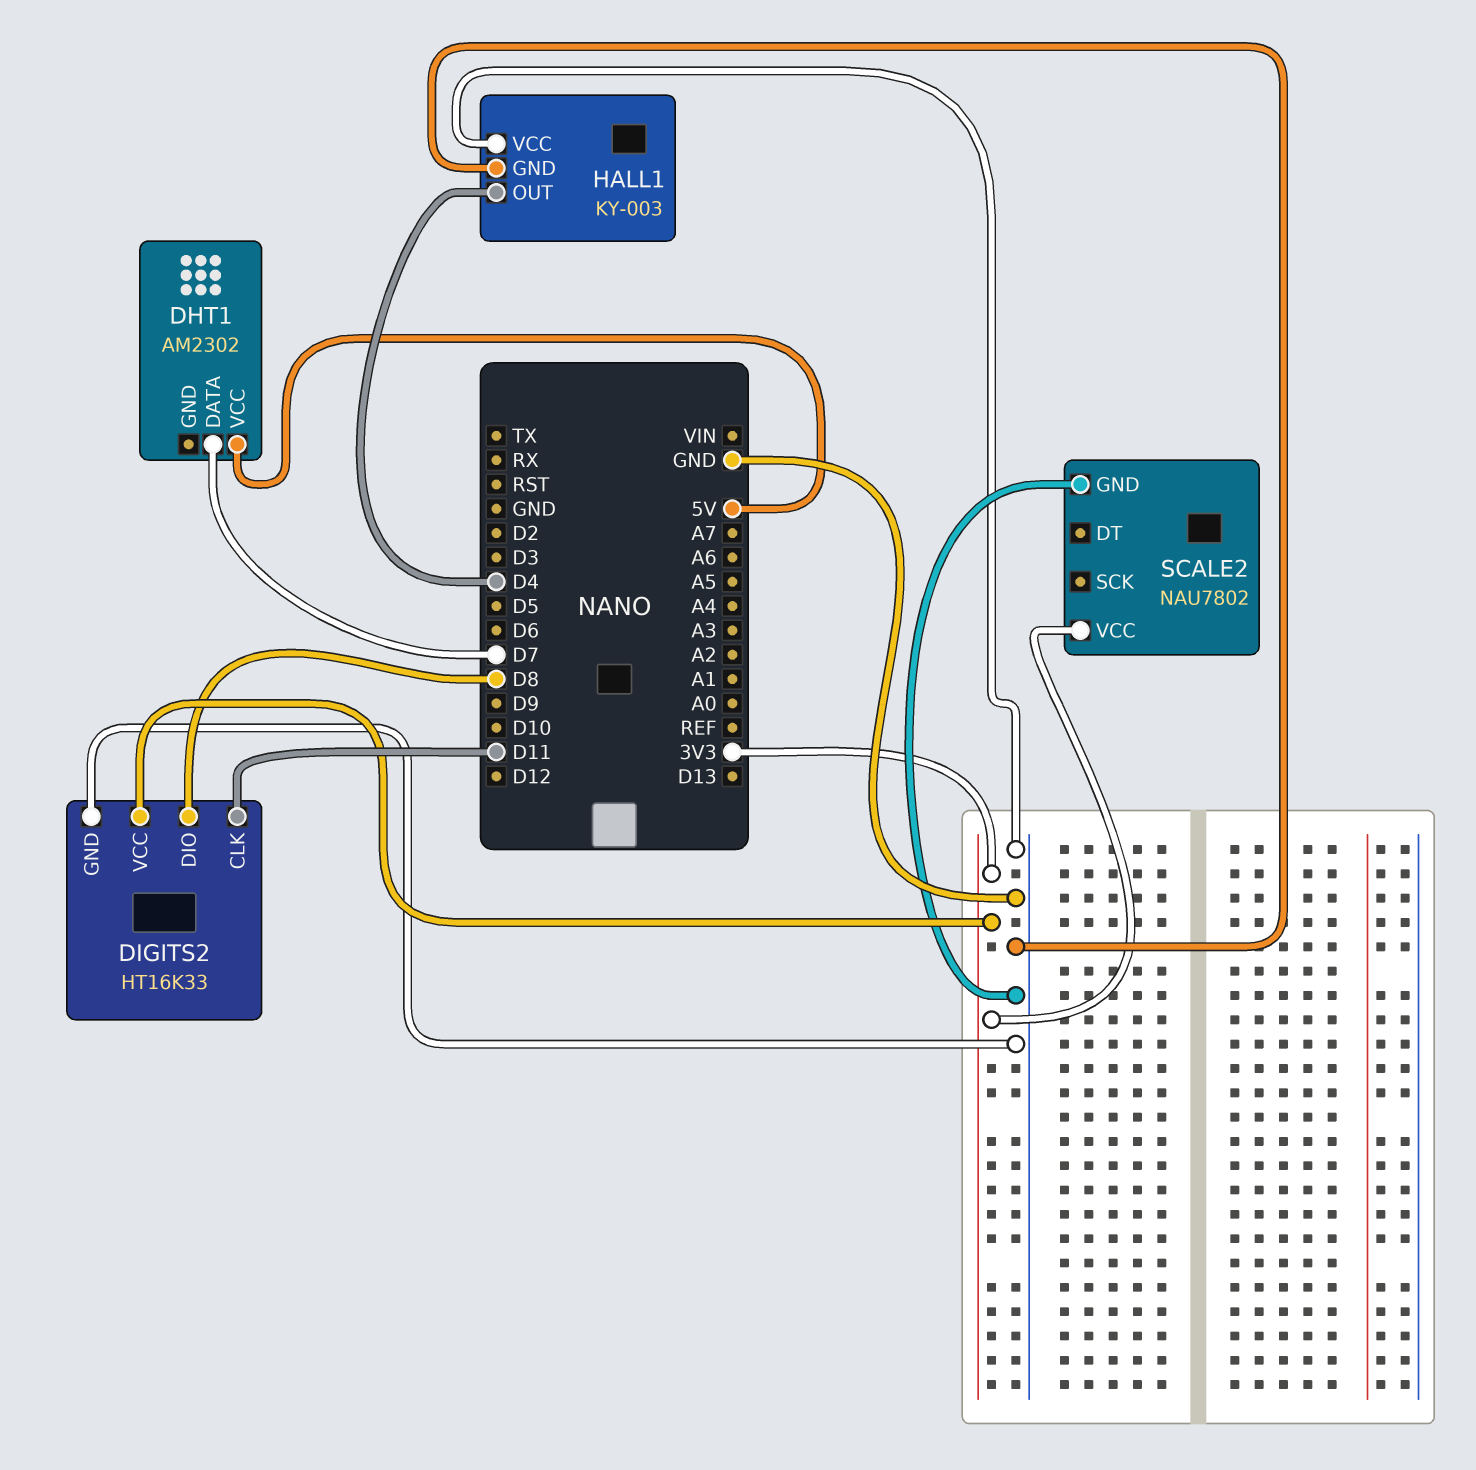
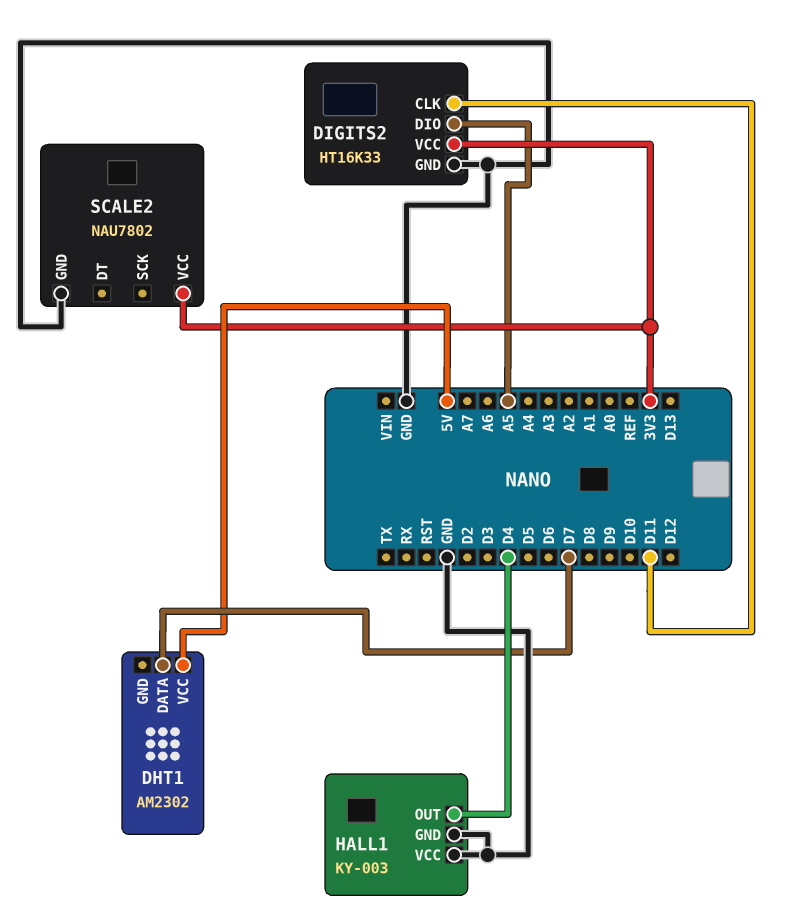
DIGITS2 pin DIO: D8 -> A5

